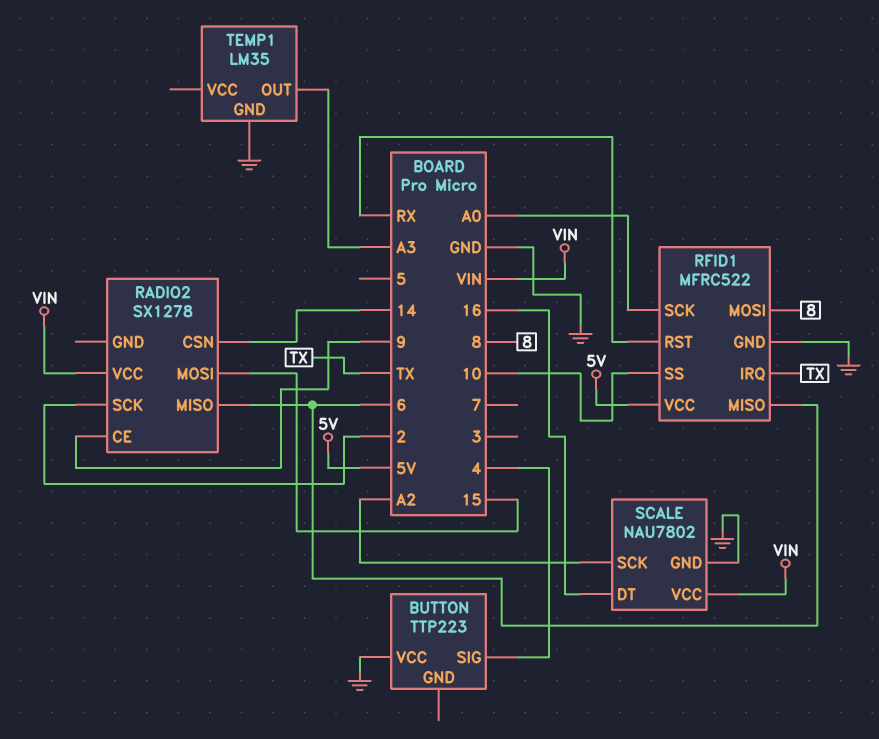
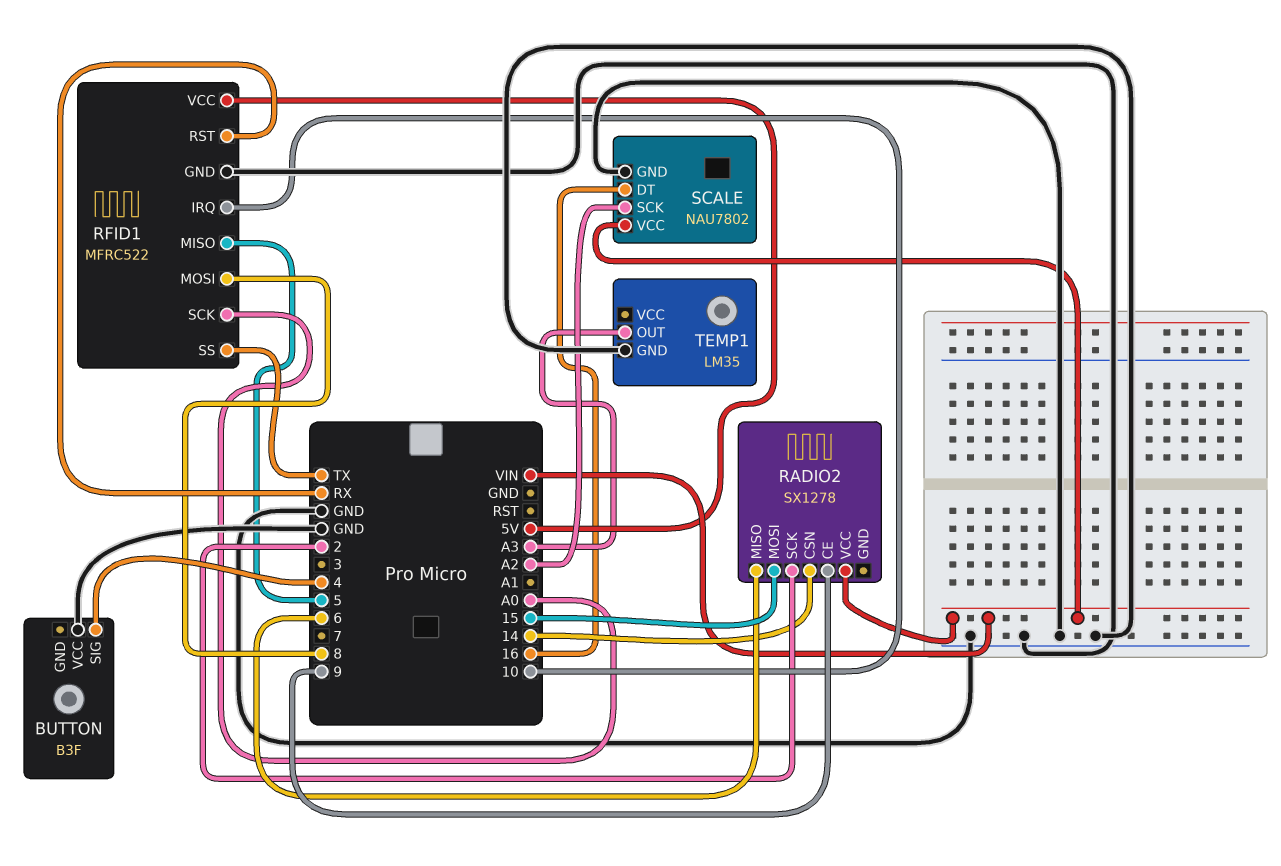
BUTTON: TTP223 -> B3F
RFID1 pin IRQ: TX -> 10
RFID1 pin MISO: 6 -> 5
RFID1 pin SS: 10 -> TX

